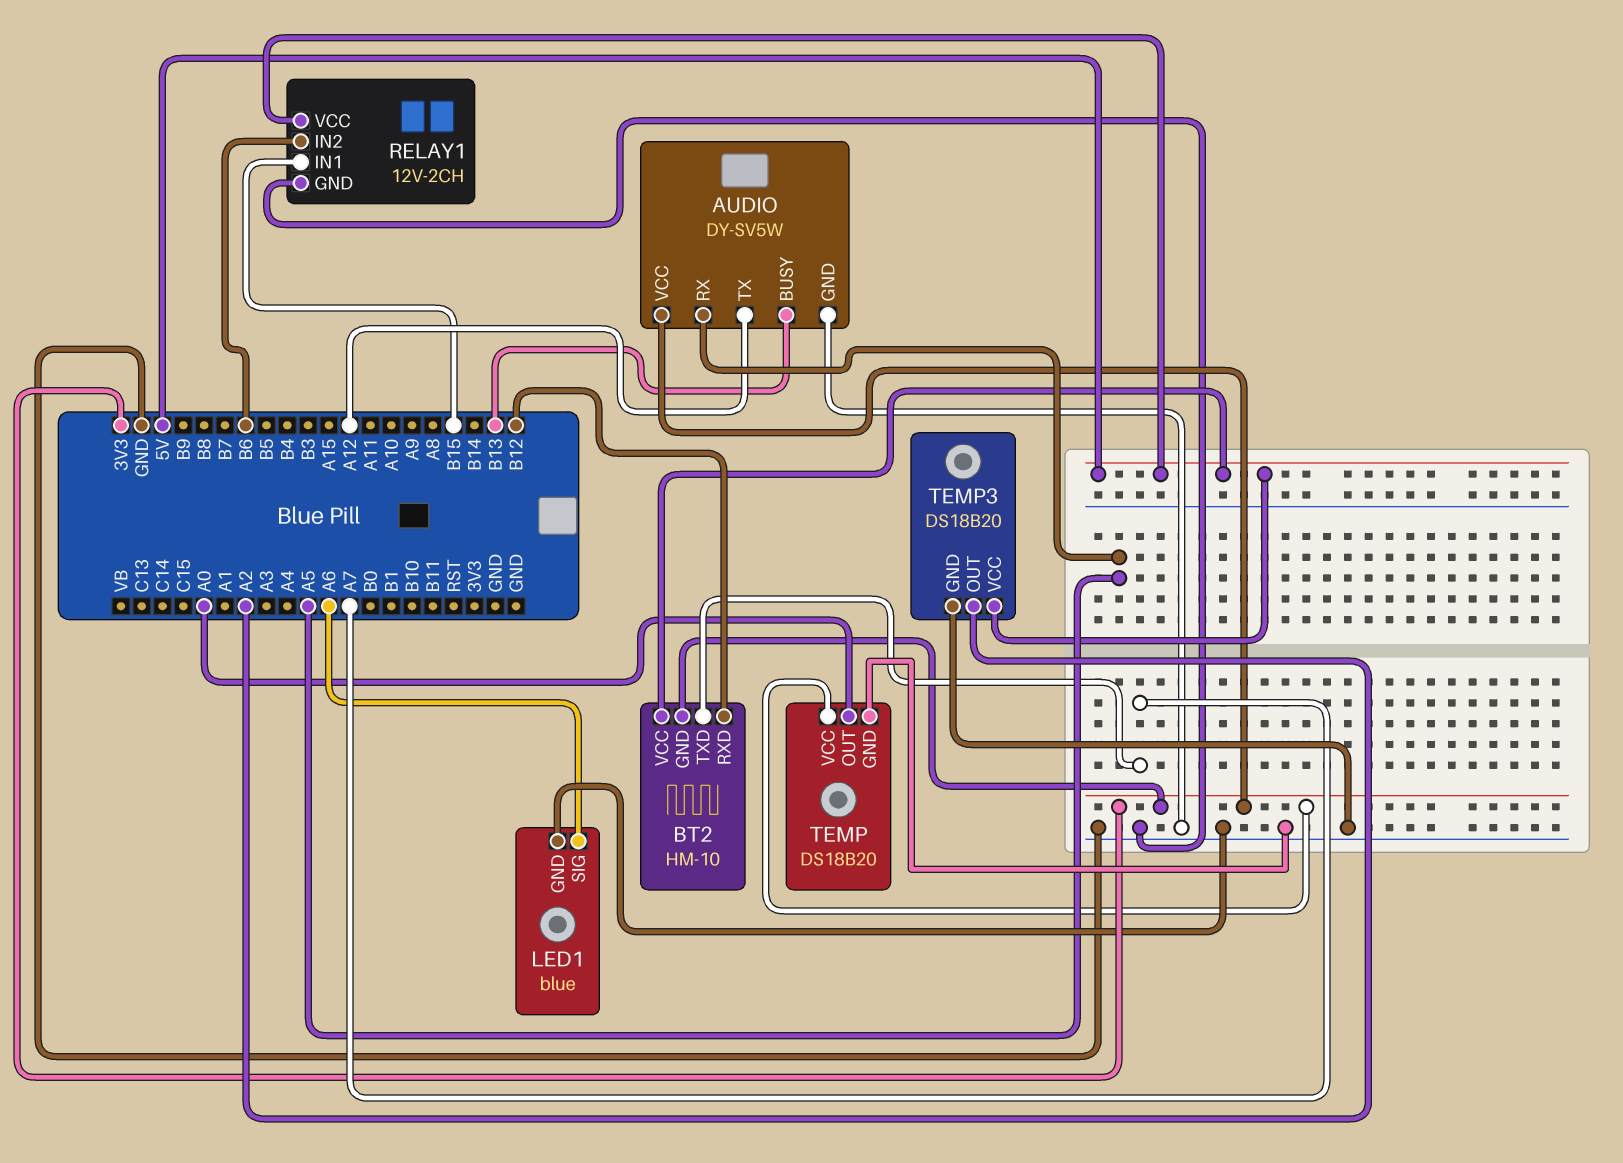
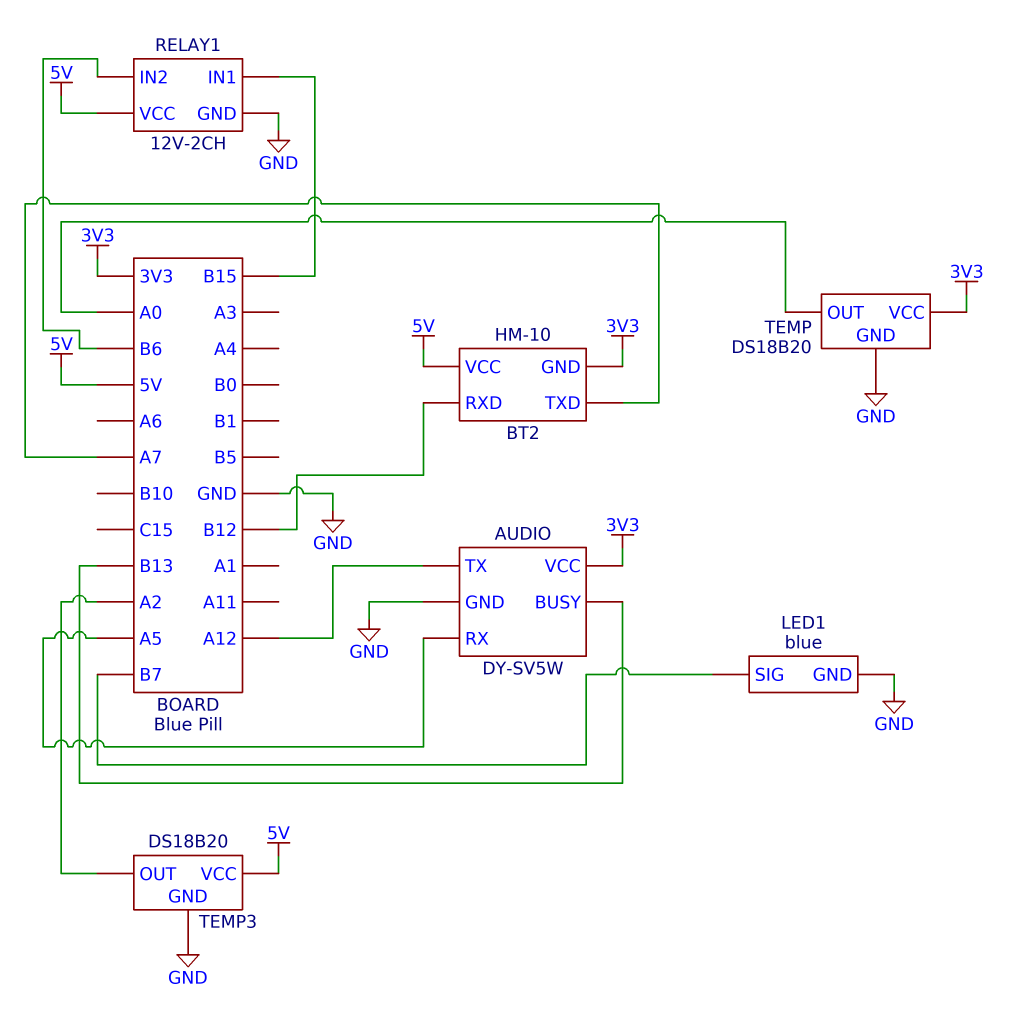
LED1 pin SIG: A6 -> B7

